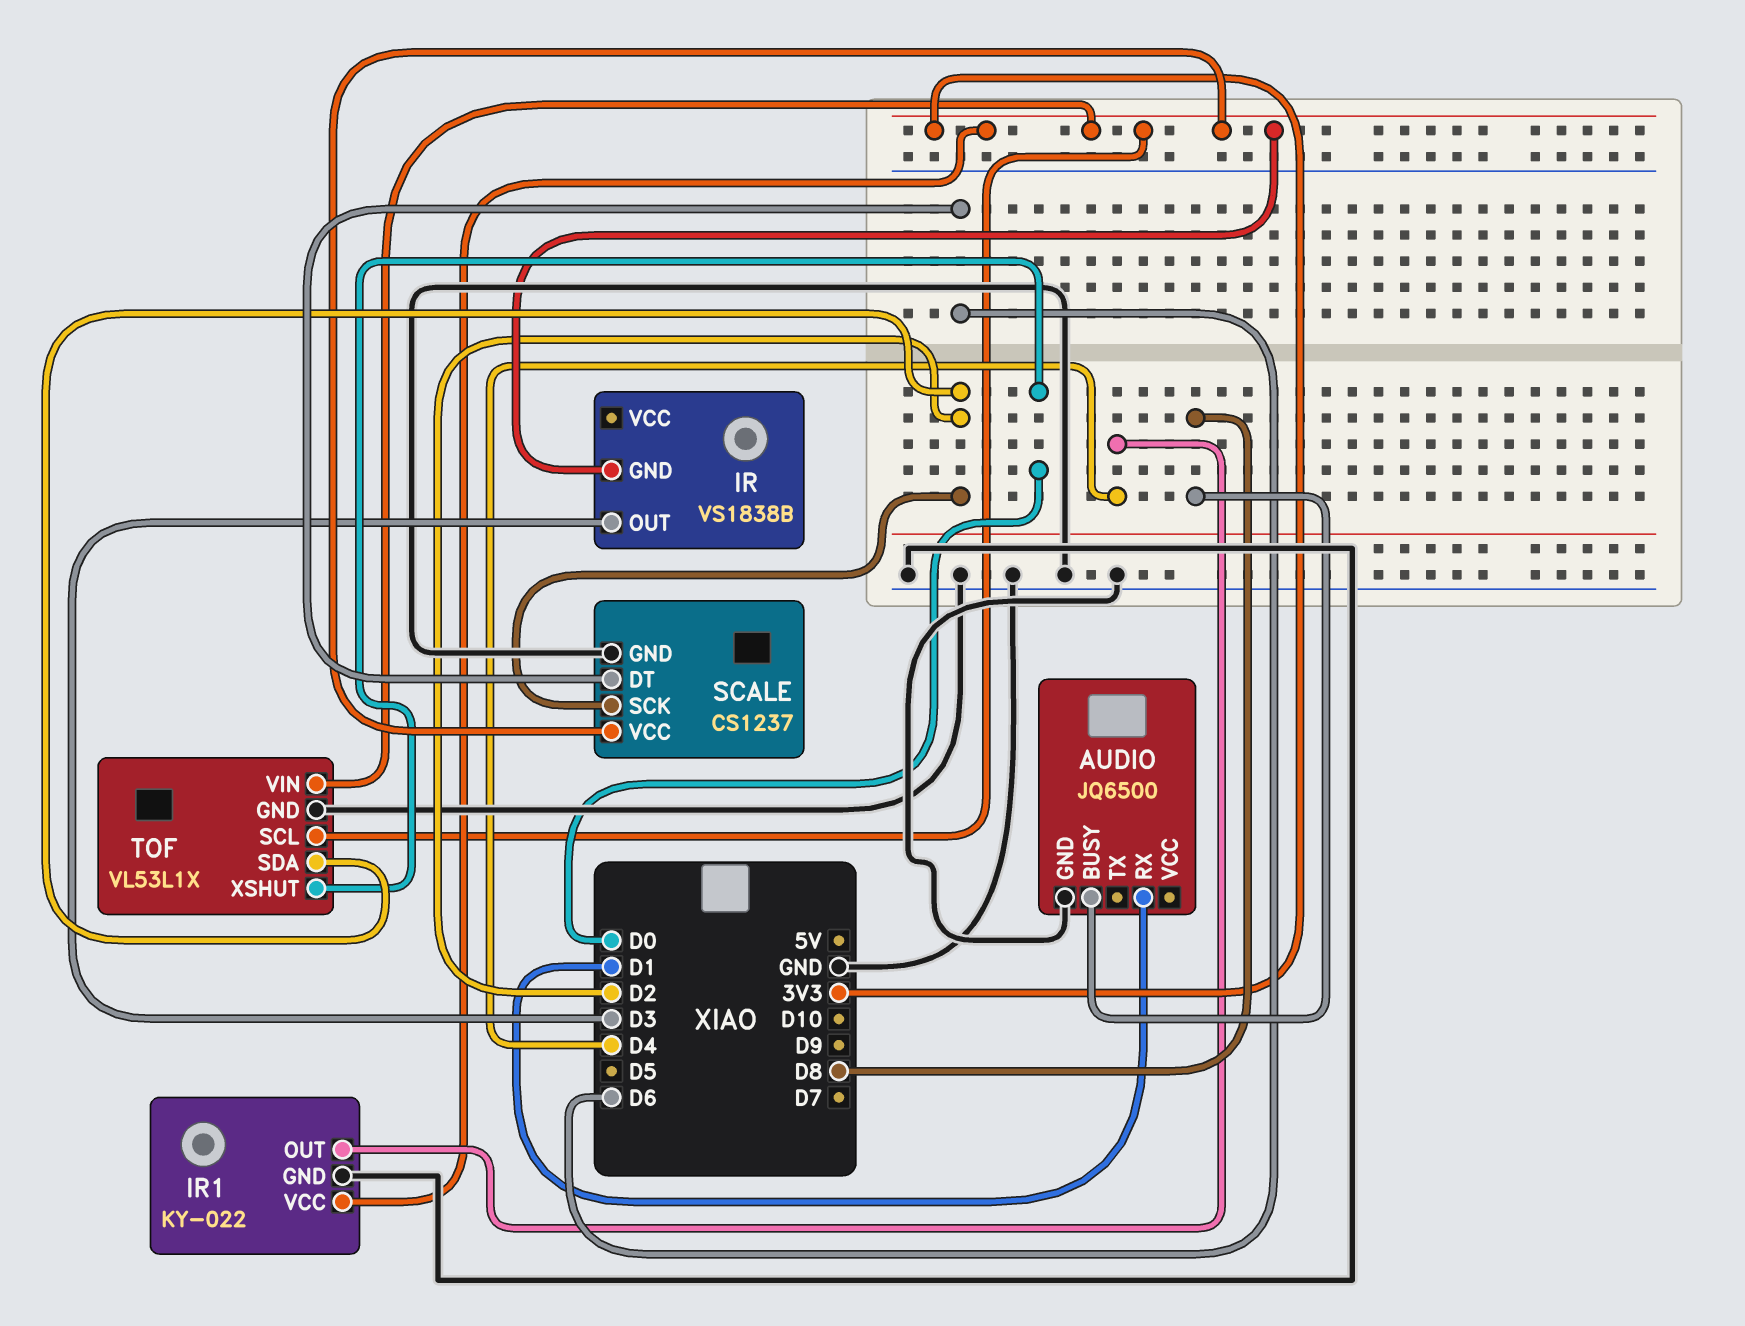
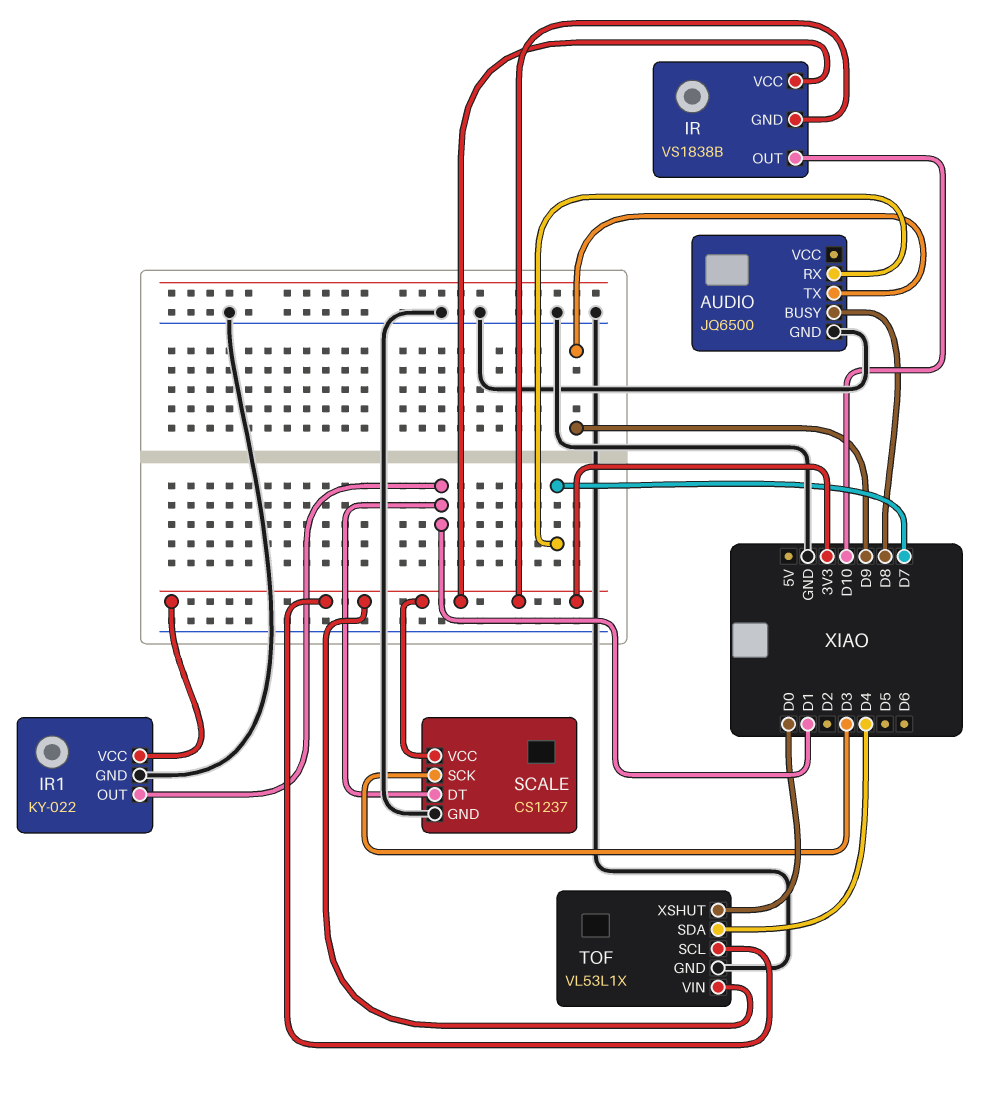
AUDIO pin RX: D1 -> D7
AUDIO pin TX: none -> D9
IR pin OUT: D3 -> D10
IR pin VCC: none -> 3V3
IR1 pin OUT: D4 -> D1
SCALE pin DT: D6 -> D1
SCALE pin SCK: D2 -> D3
TOF pin SDA: D2 -> D4

